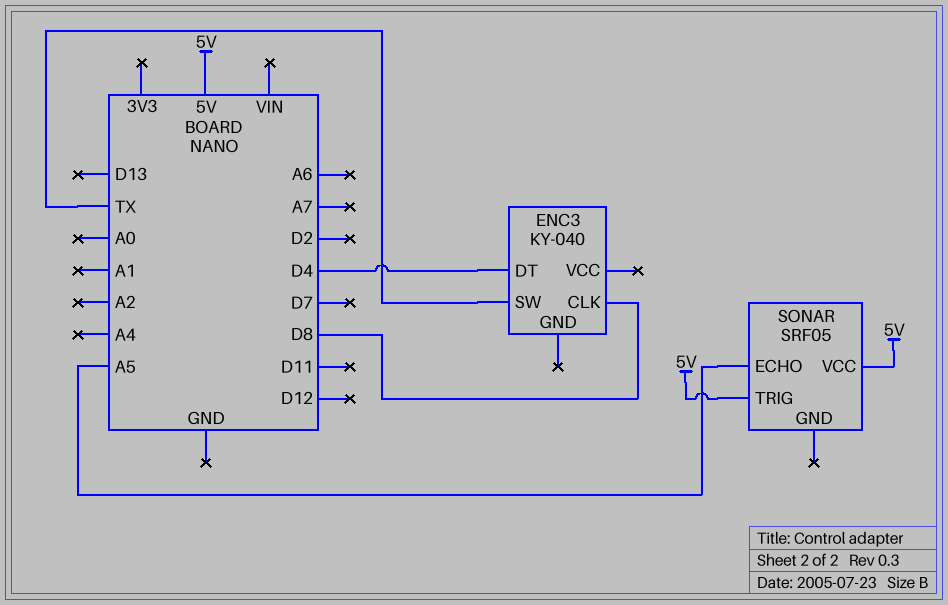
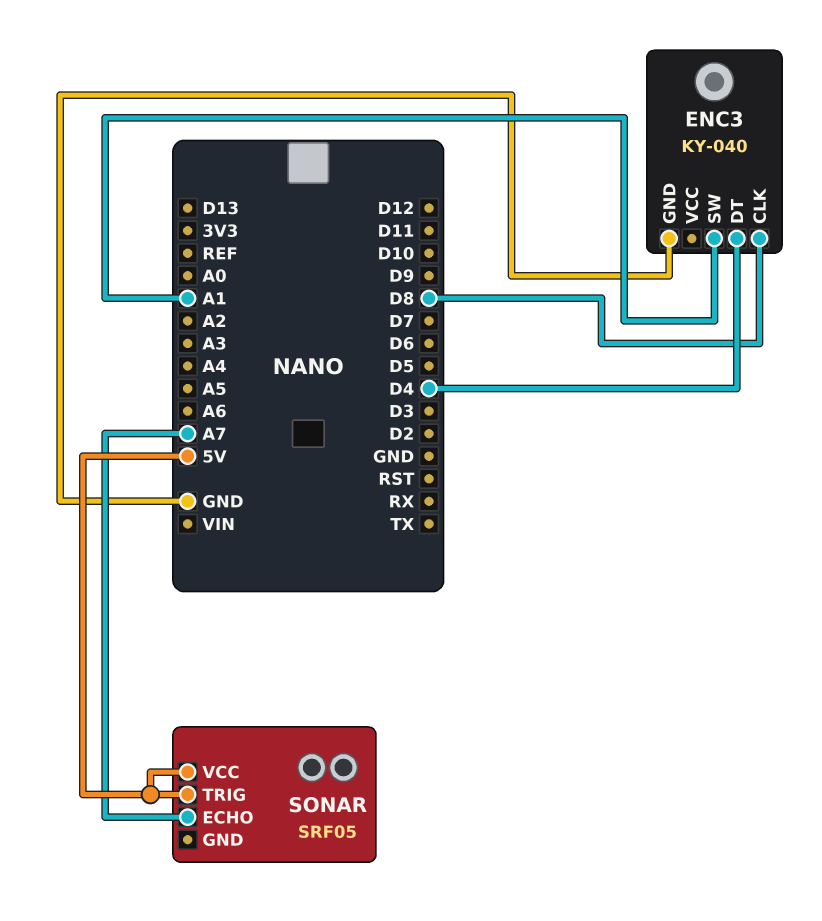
ENC3 pin GND: none -> GND
ENC3 pin SW: TX -> A1
SONAR pin ECHO: A5 -> A7

